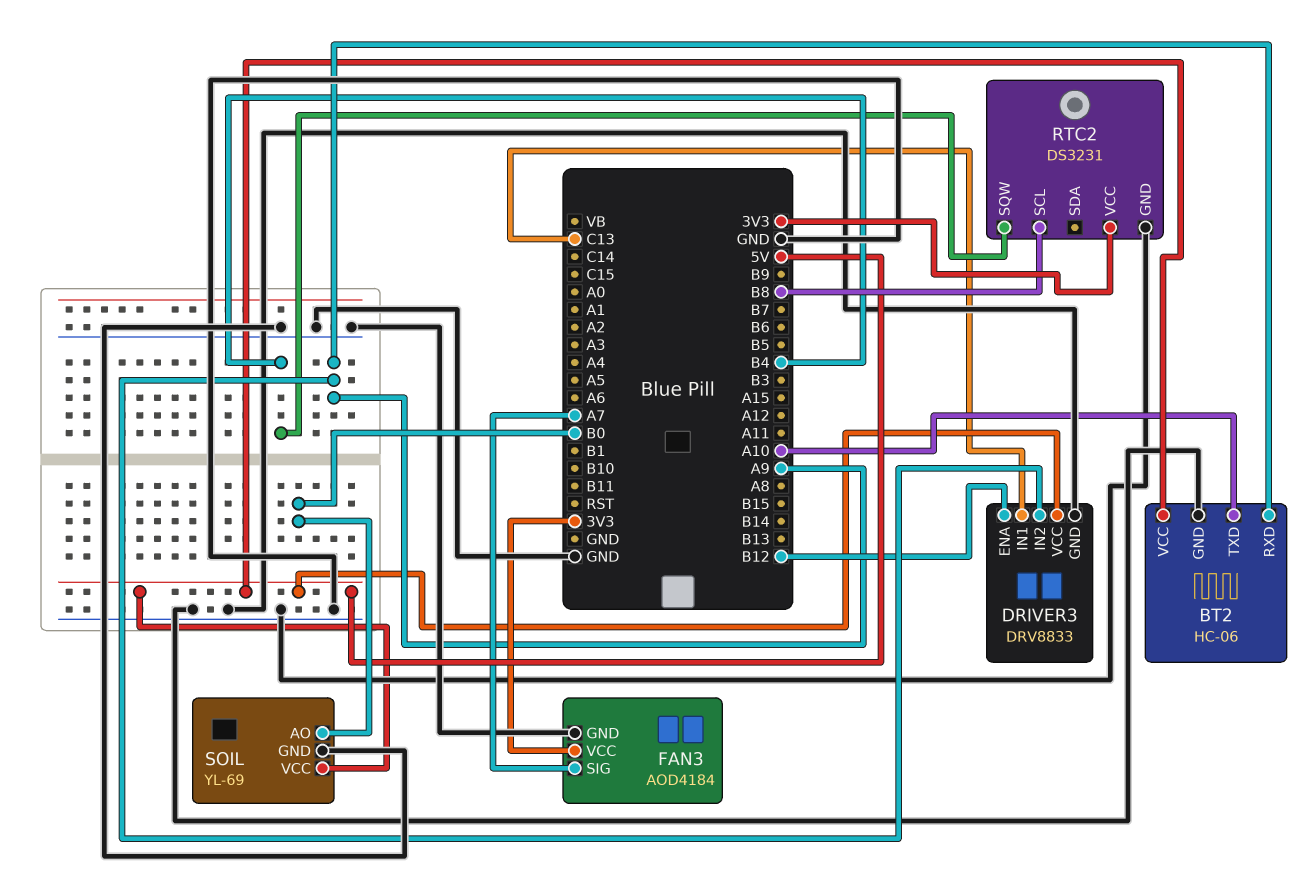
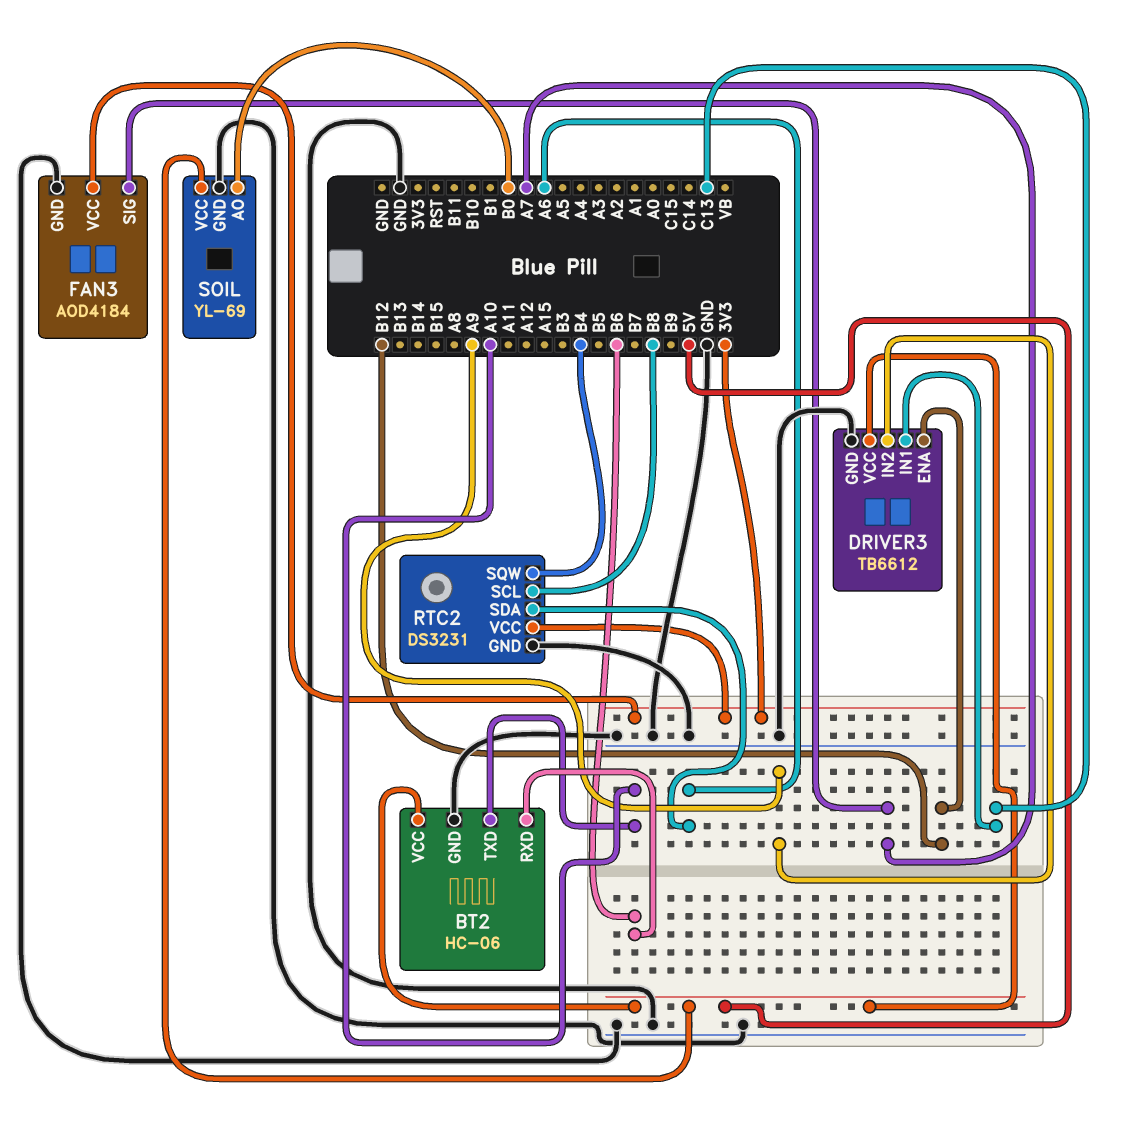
BT2 pin RXD: A9 -> B6
DRIVER3: DRV8833 -> TB6612
RTC2 pin SDA: none -> A6

